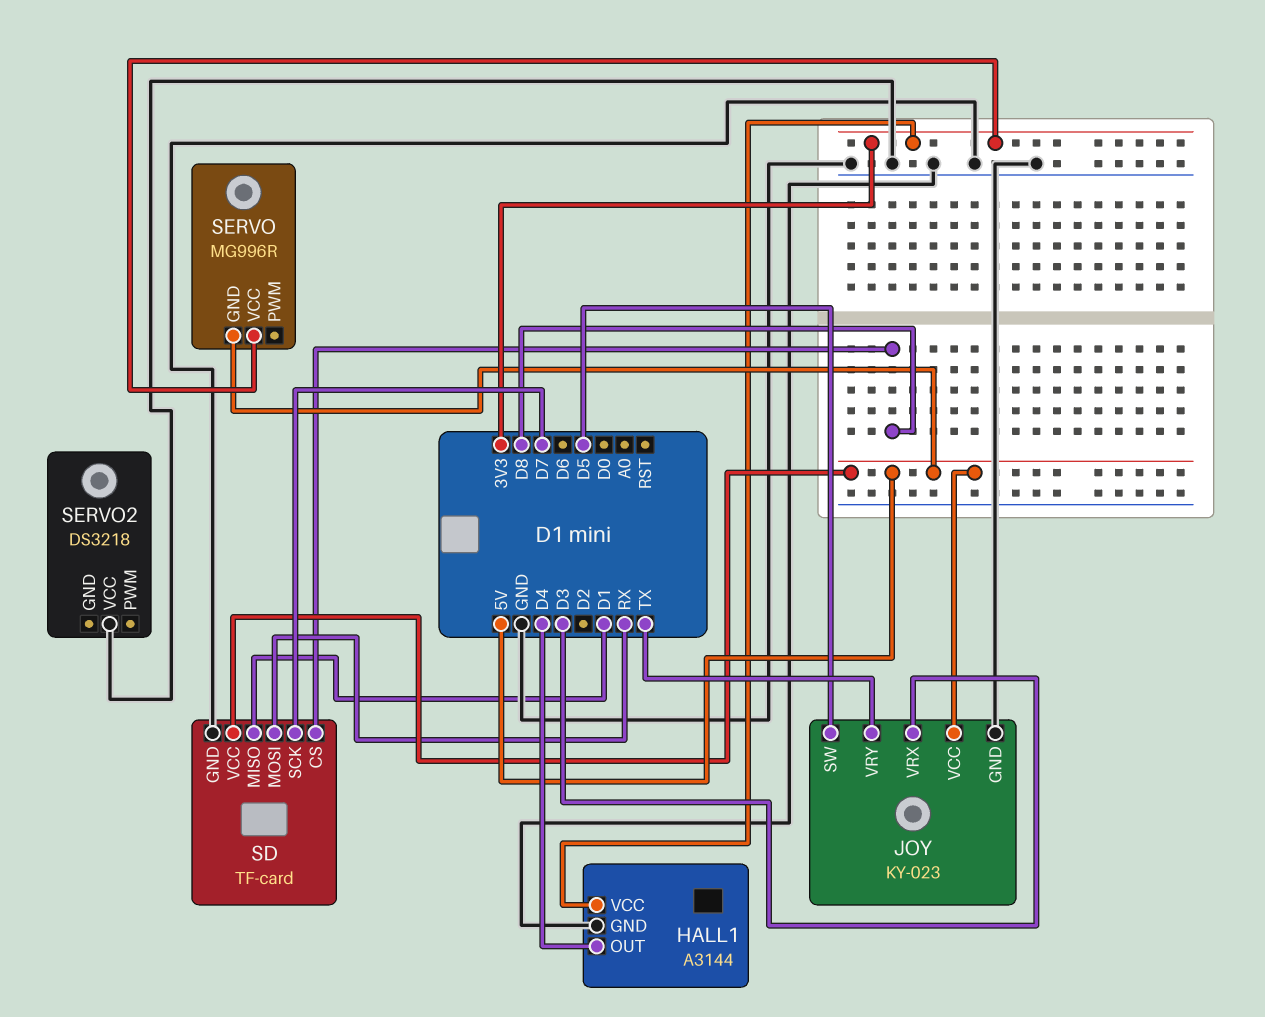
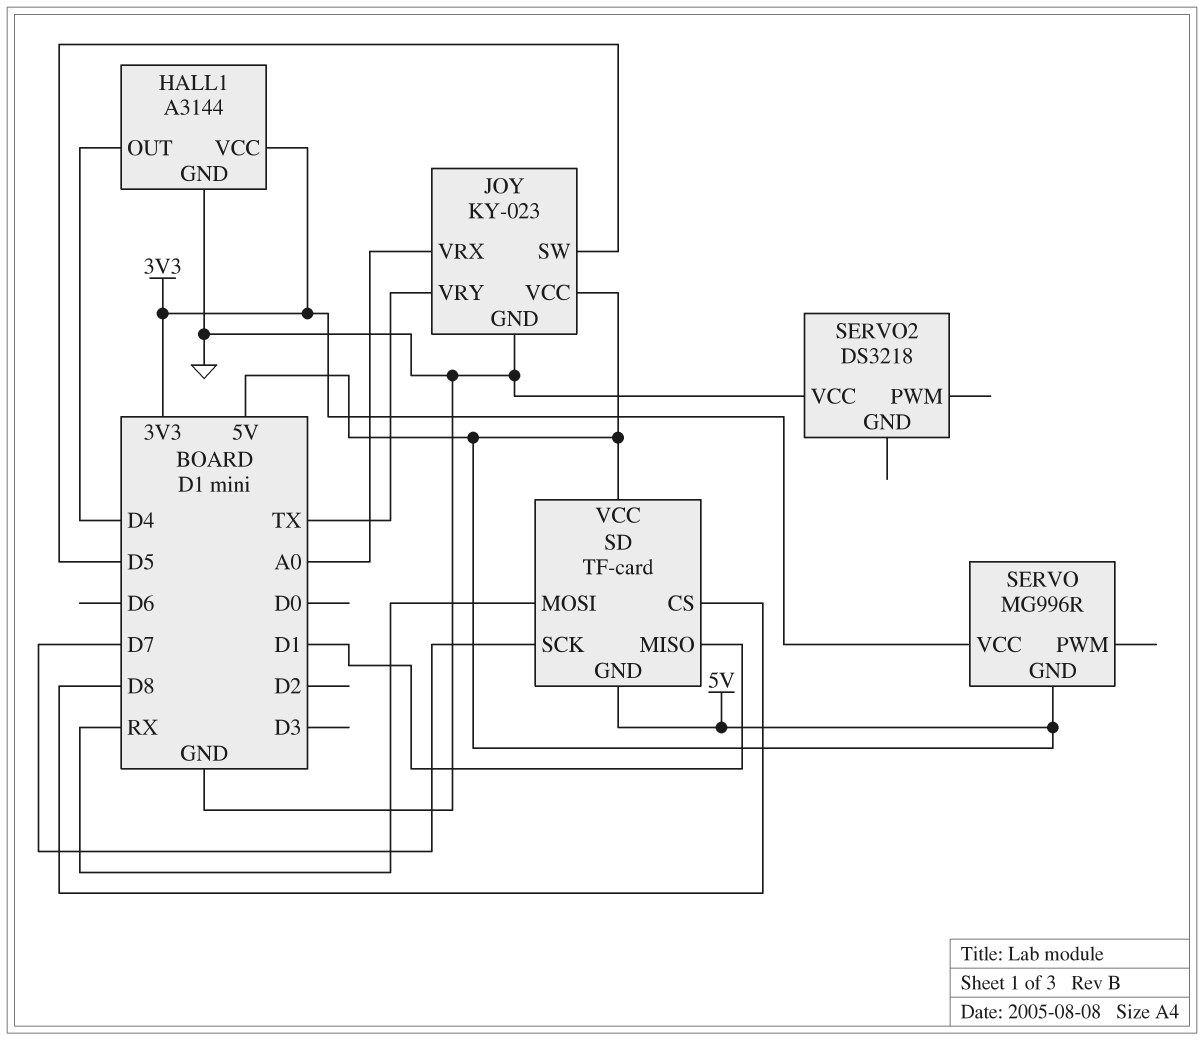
JOY pin VRX: D3 -> A0
SD pin GND: GND -> 5V

